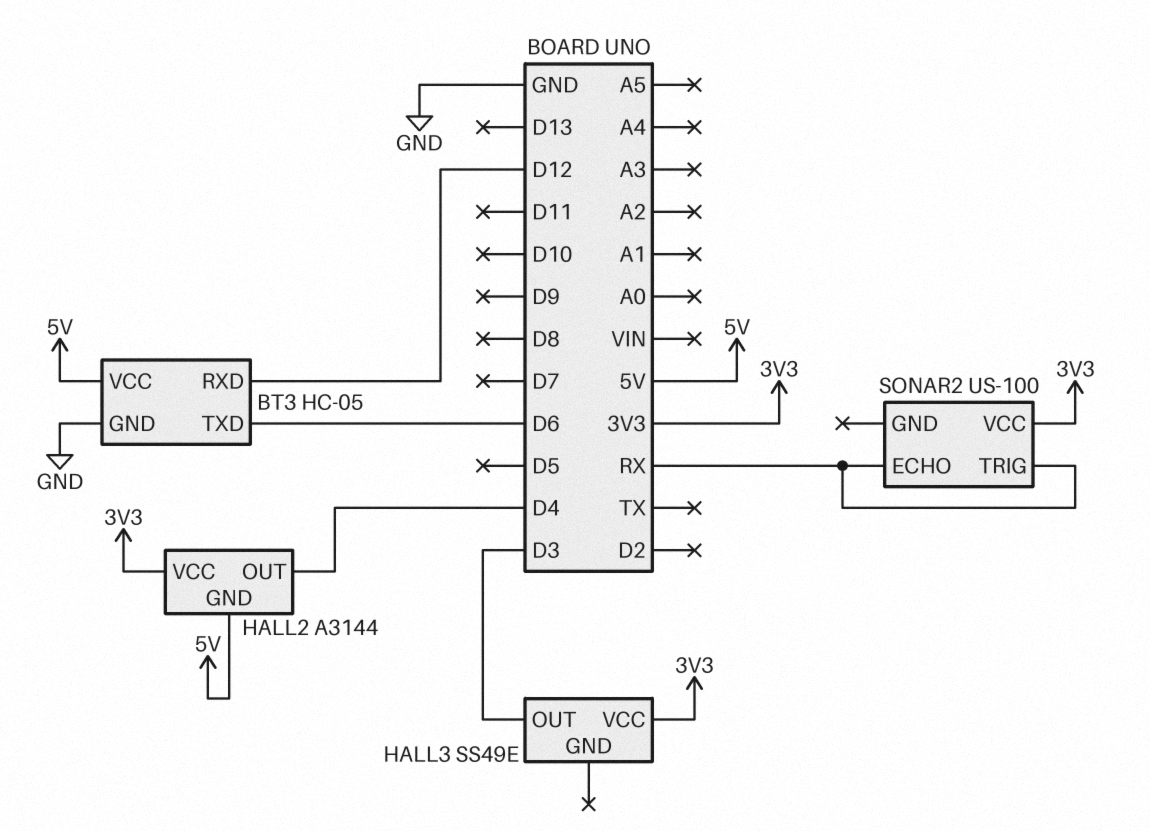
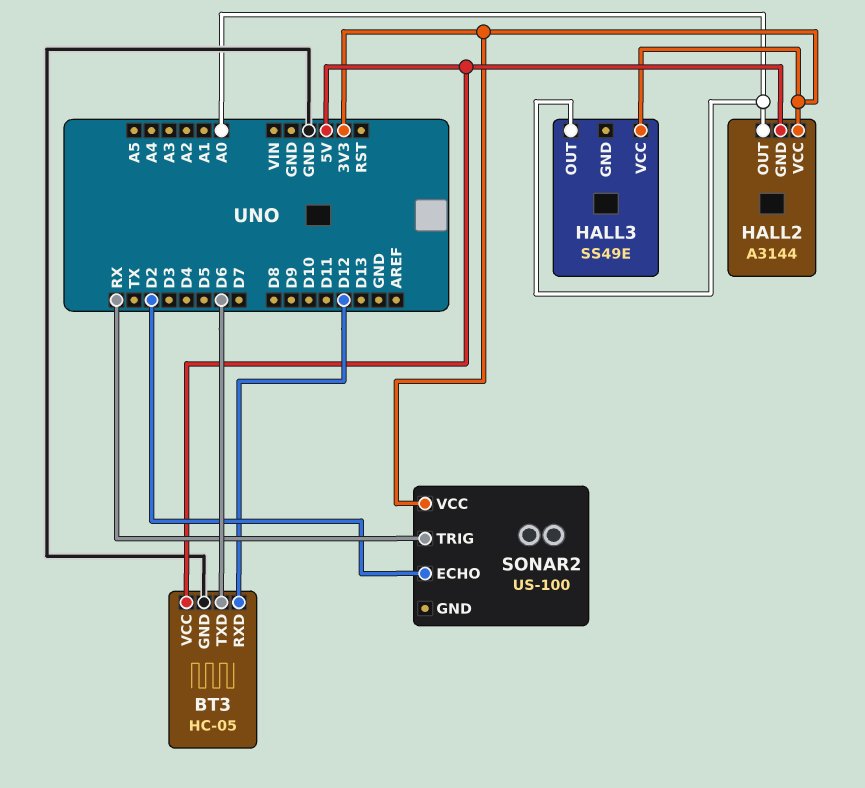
HALL2 pin OUT: D4 -> A0
HALL3 pin OUT: D3 -> A0
SONAR2 pin ECHO: RX -> D2

